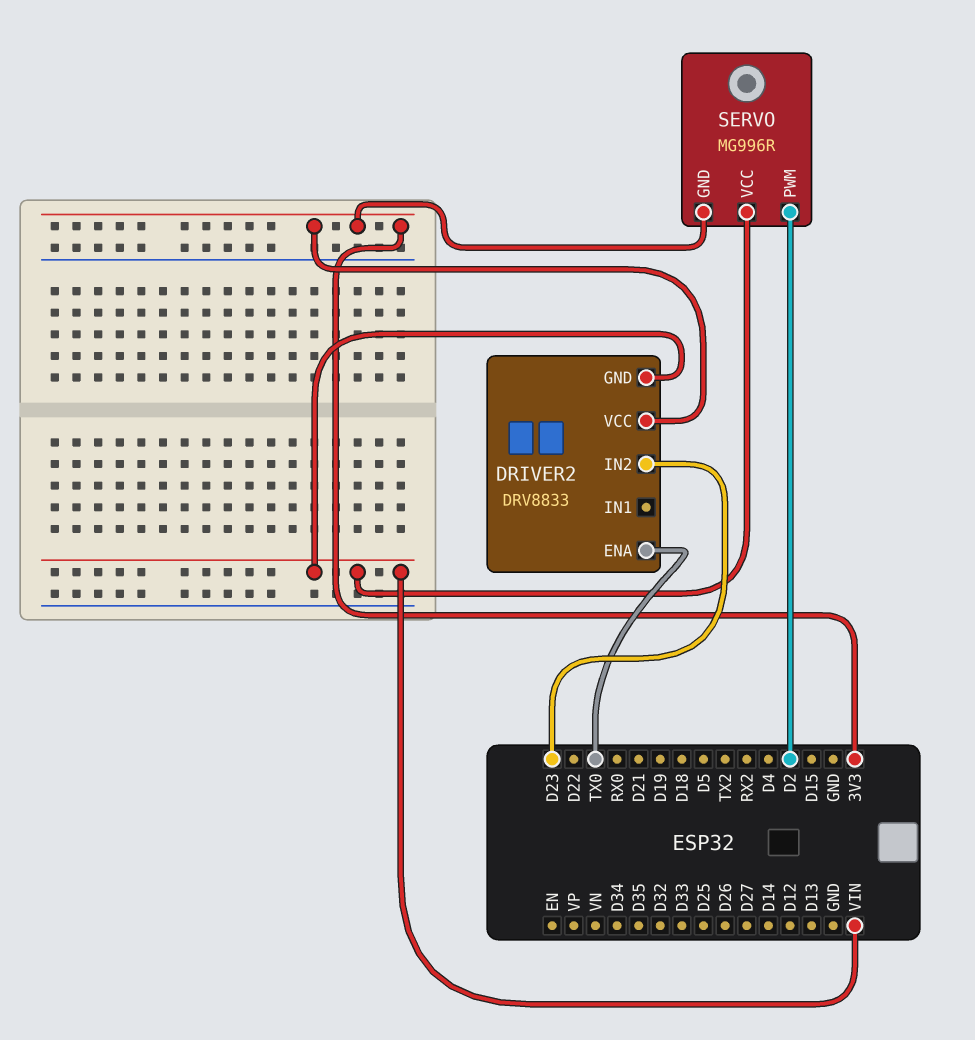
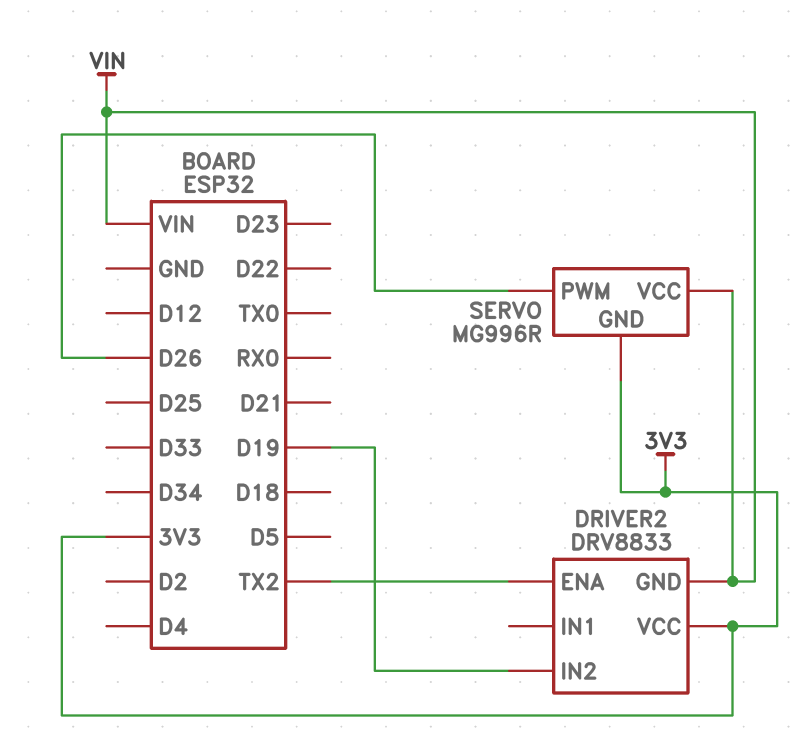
DRIVER2 pin ENA: TX0 -> TX2
DRIVER2 pin IN2: D23 -> D19
SERVO pin PWM: D2 -> D26

